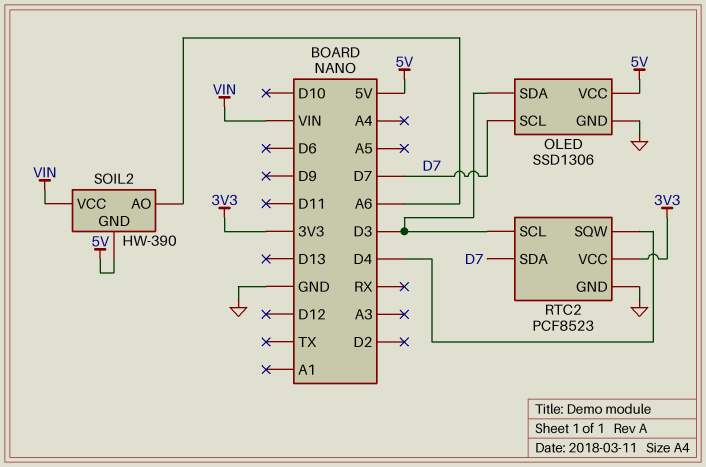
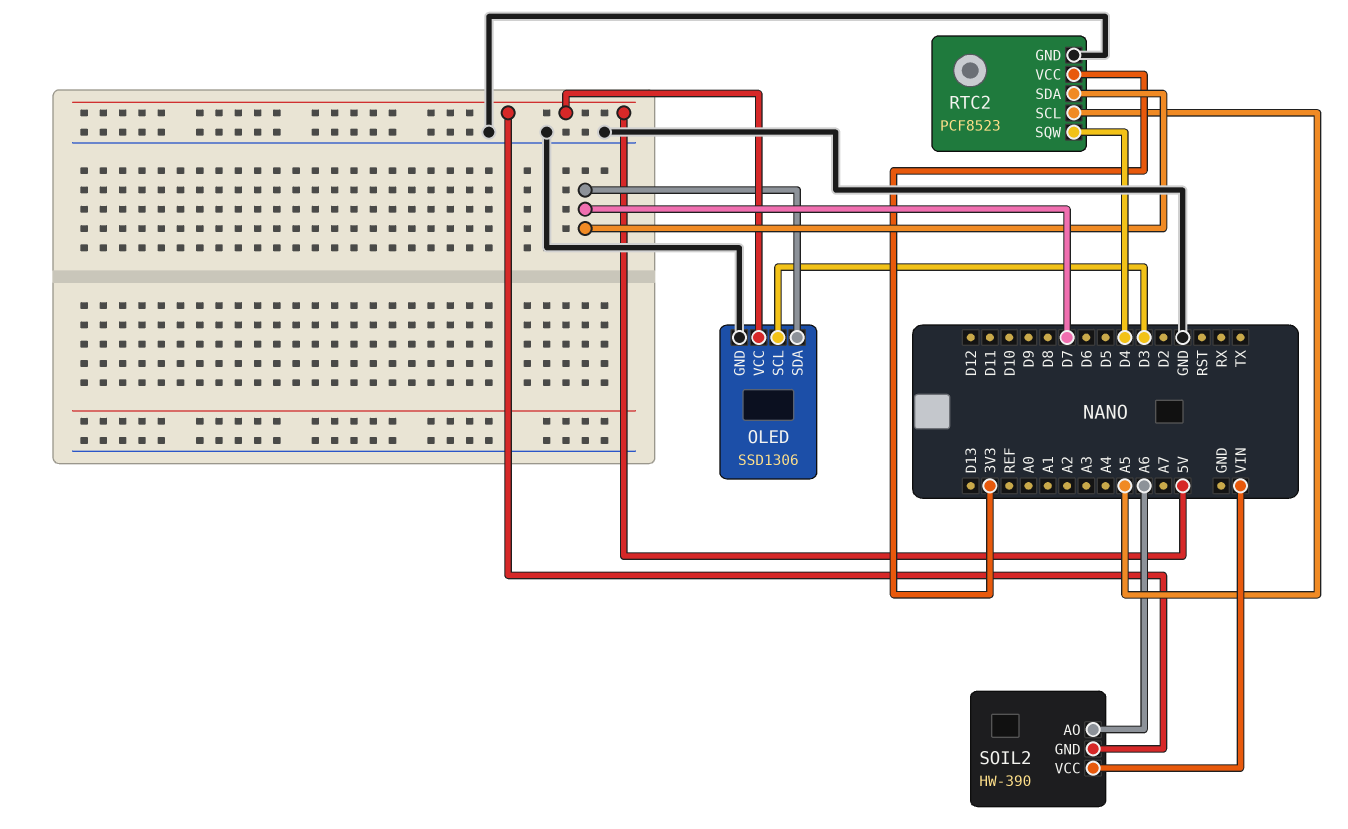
OLED pin SCL: D7 -> D3
OLED pin SDA: D3 -> D7
RTC2 pin SCL: D3 -> A5

